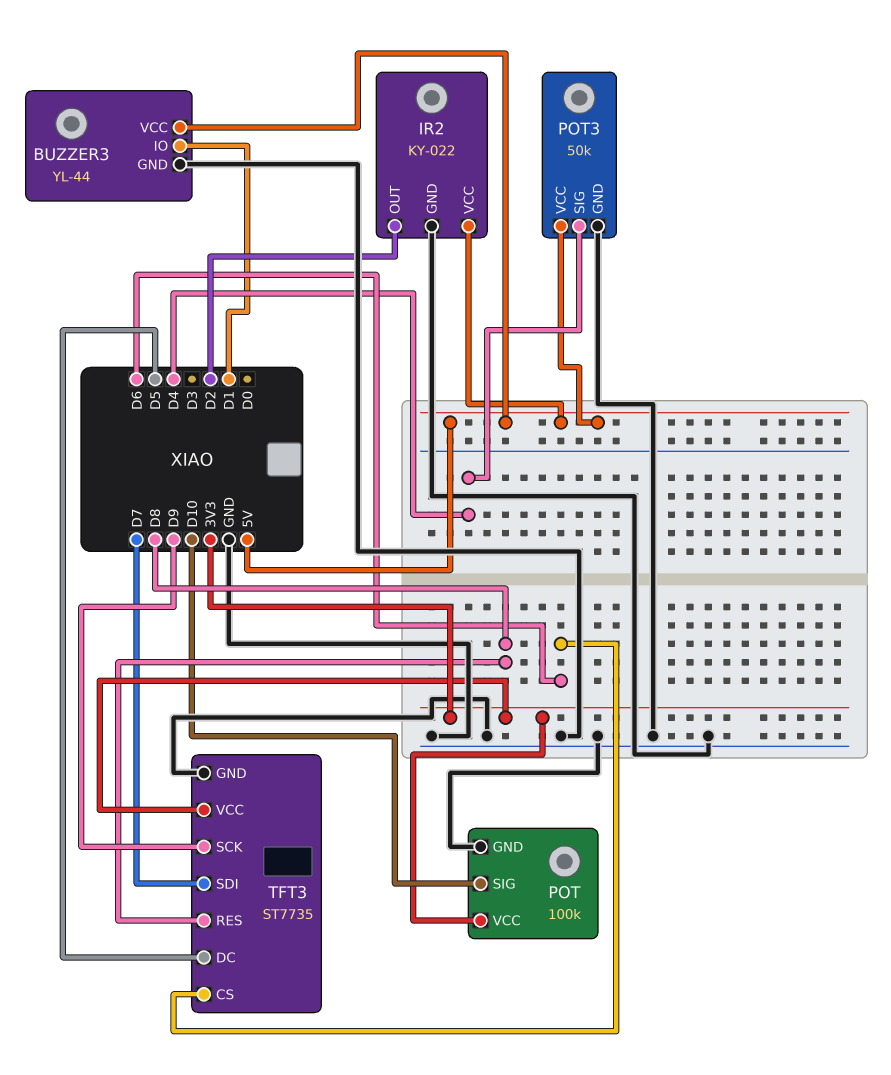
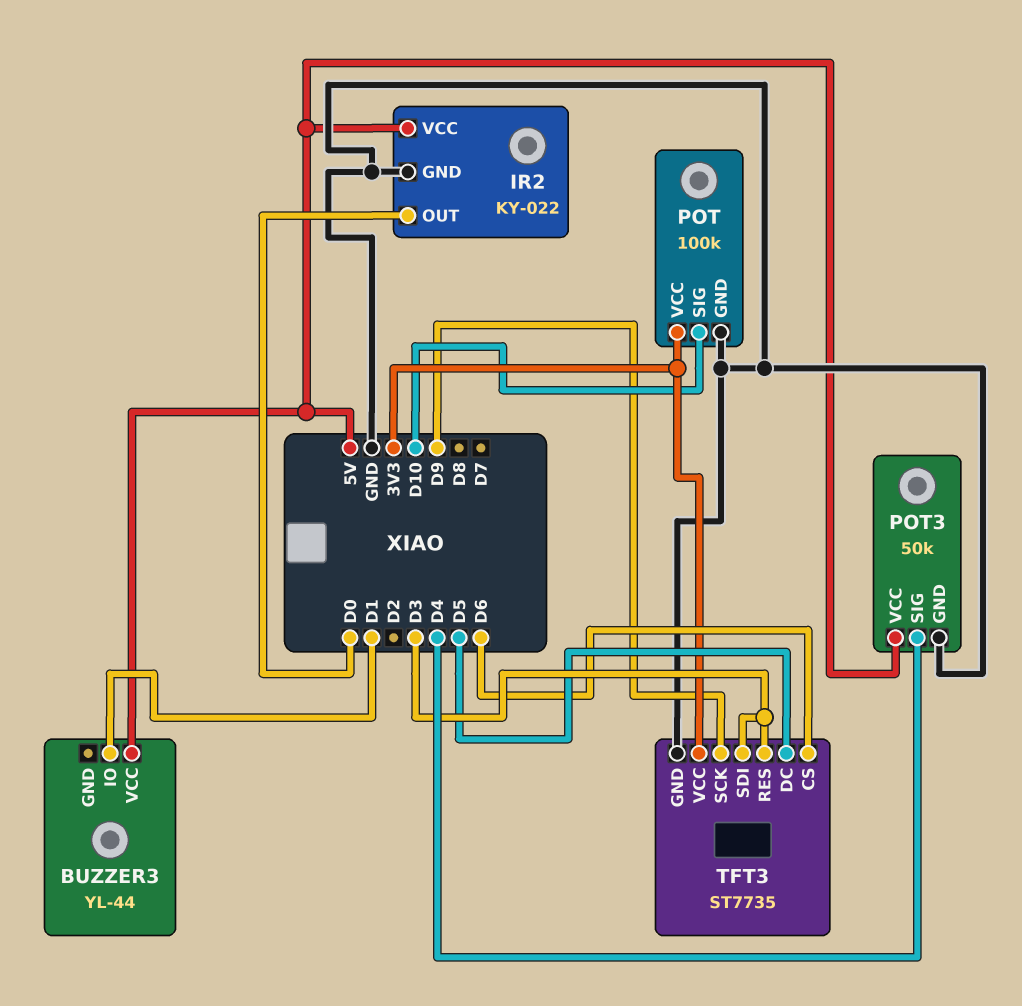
BUZZER3 pin GND: GND -> none
IR2 pin OUT: D2 -> D0
TFT3 pin RES: D8 -> D3
TFT3 pin SDI: D7 -> D3

